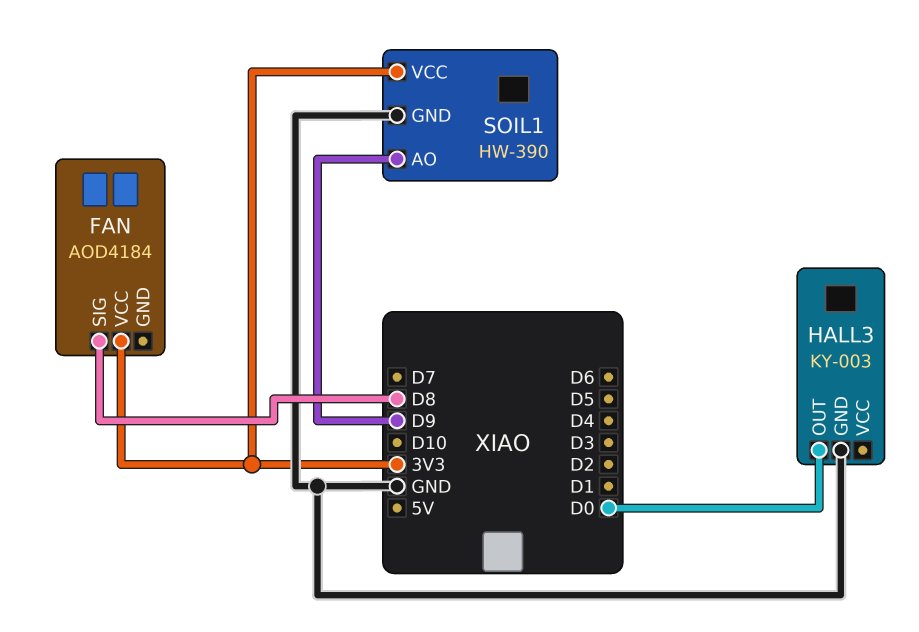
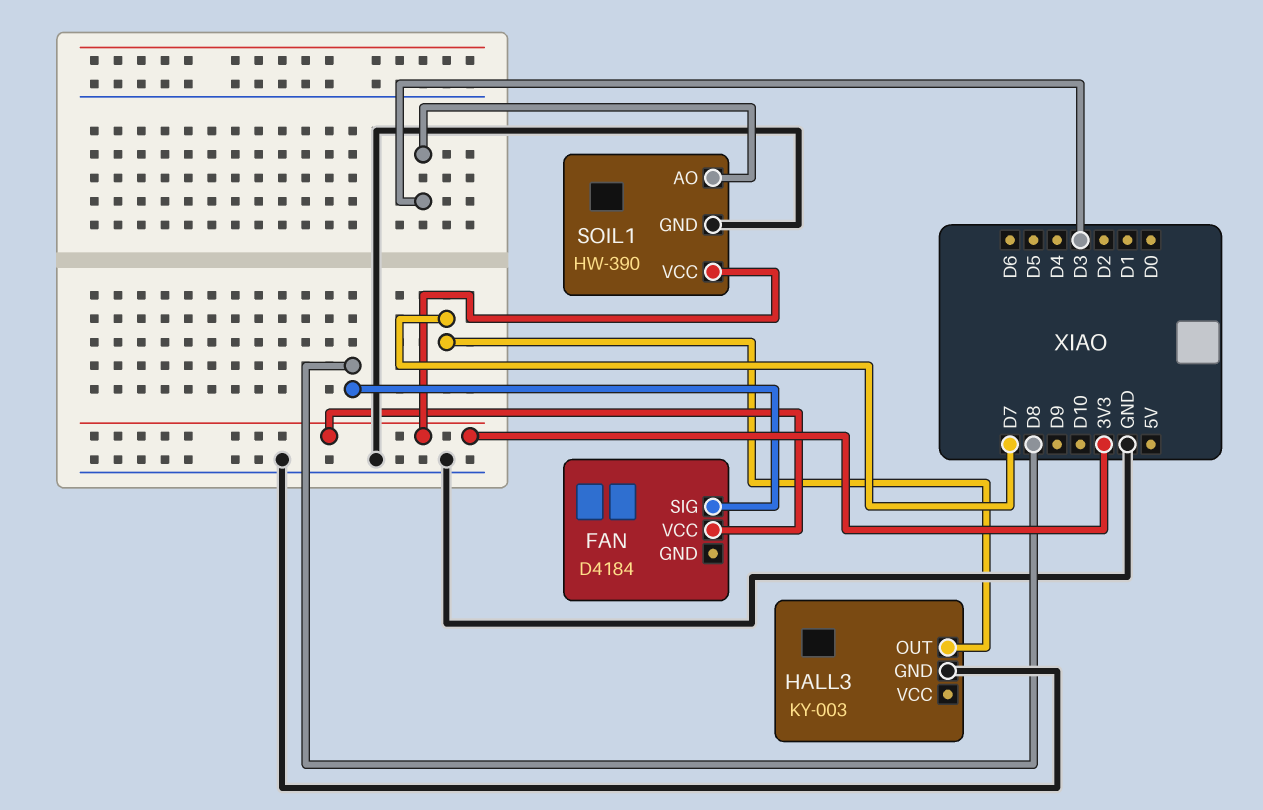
FAN: AOD4184 -> D4184
HALL3 pin OUT: D0 -> D7
SOIL1 pin AO: D9 -> D3

